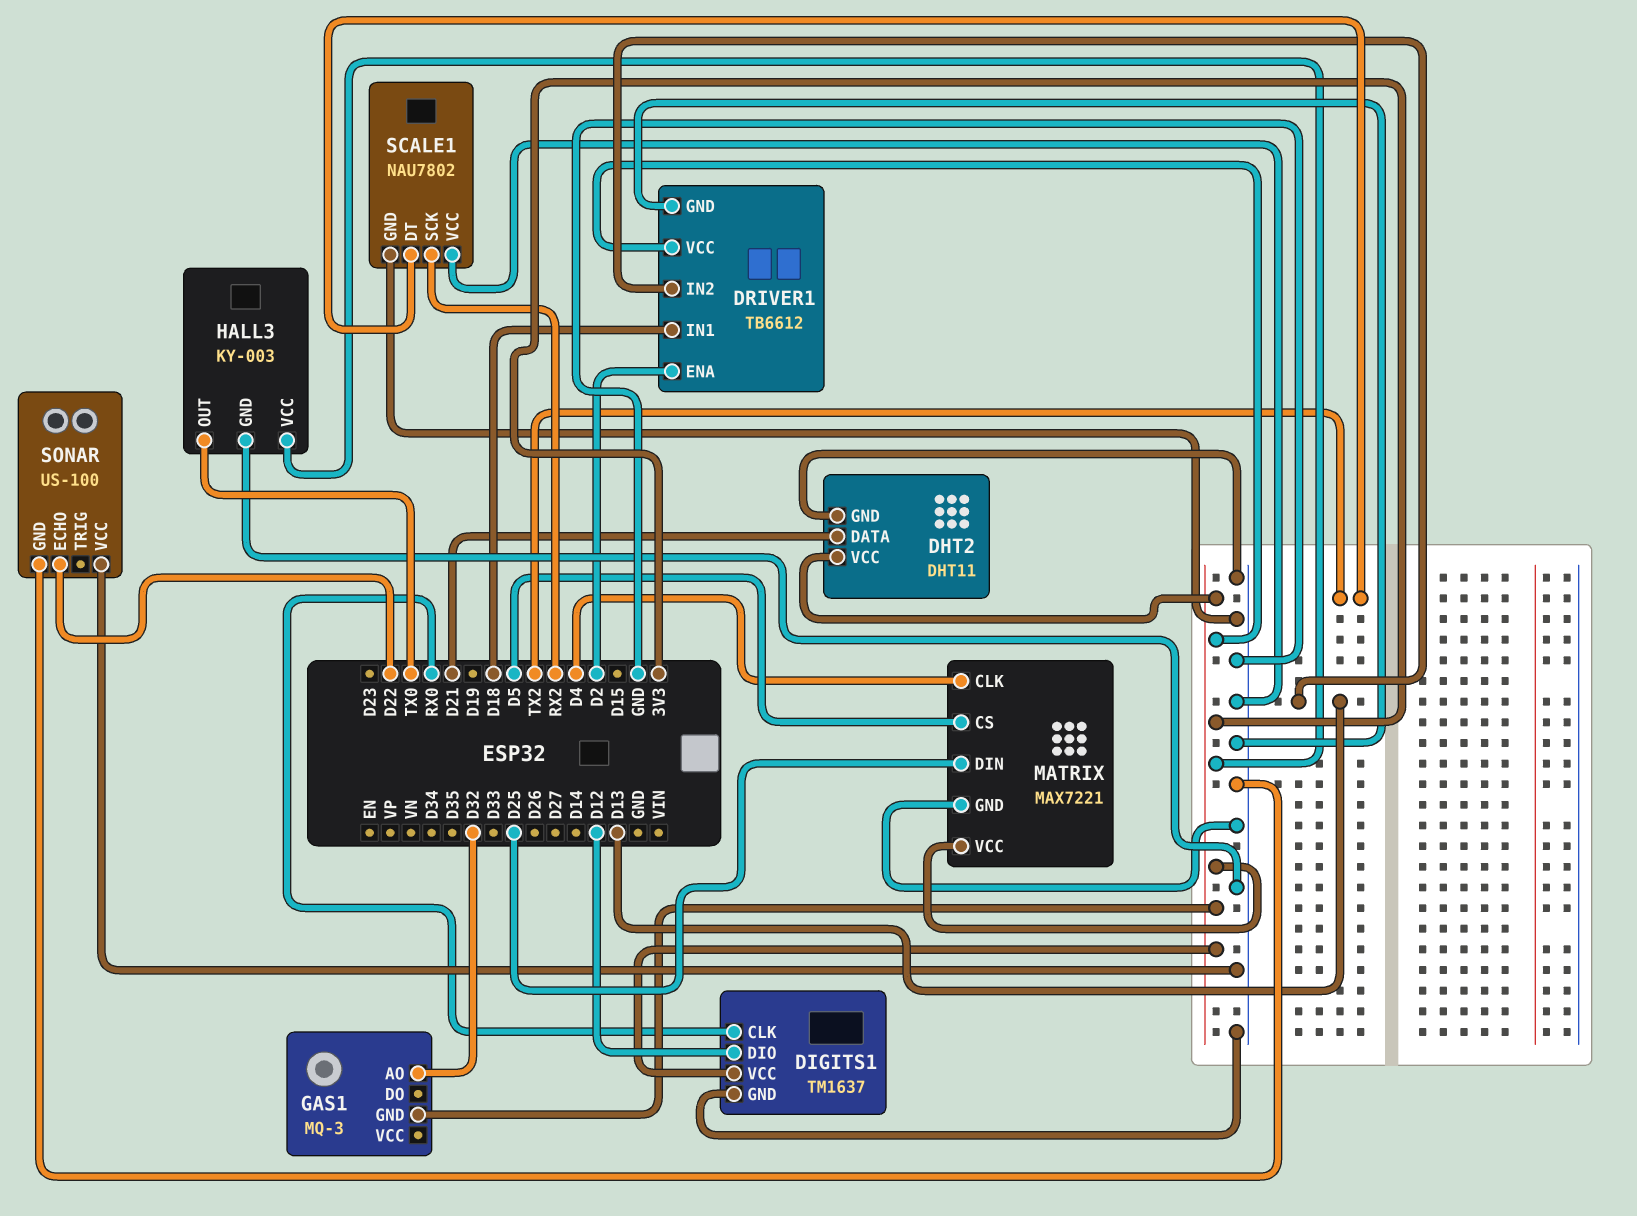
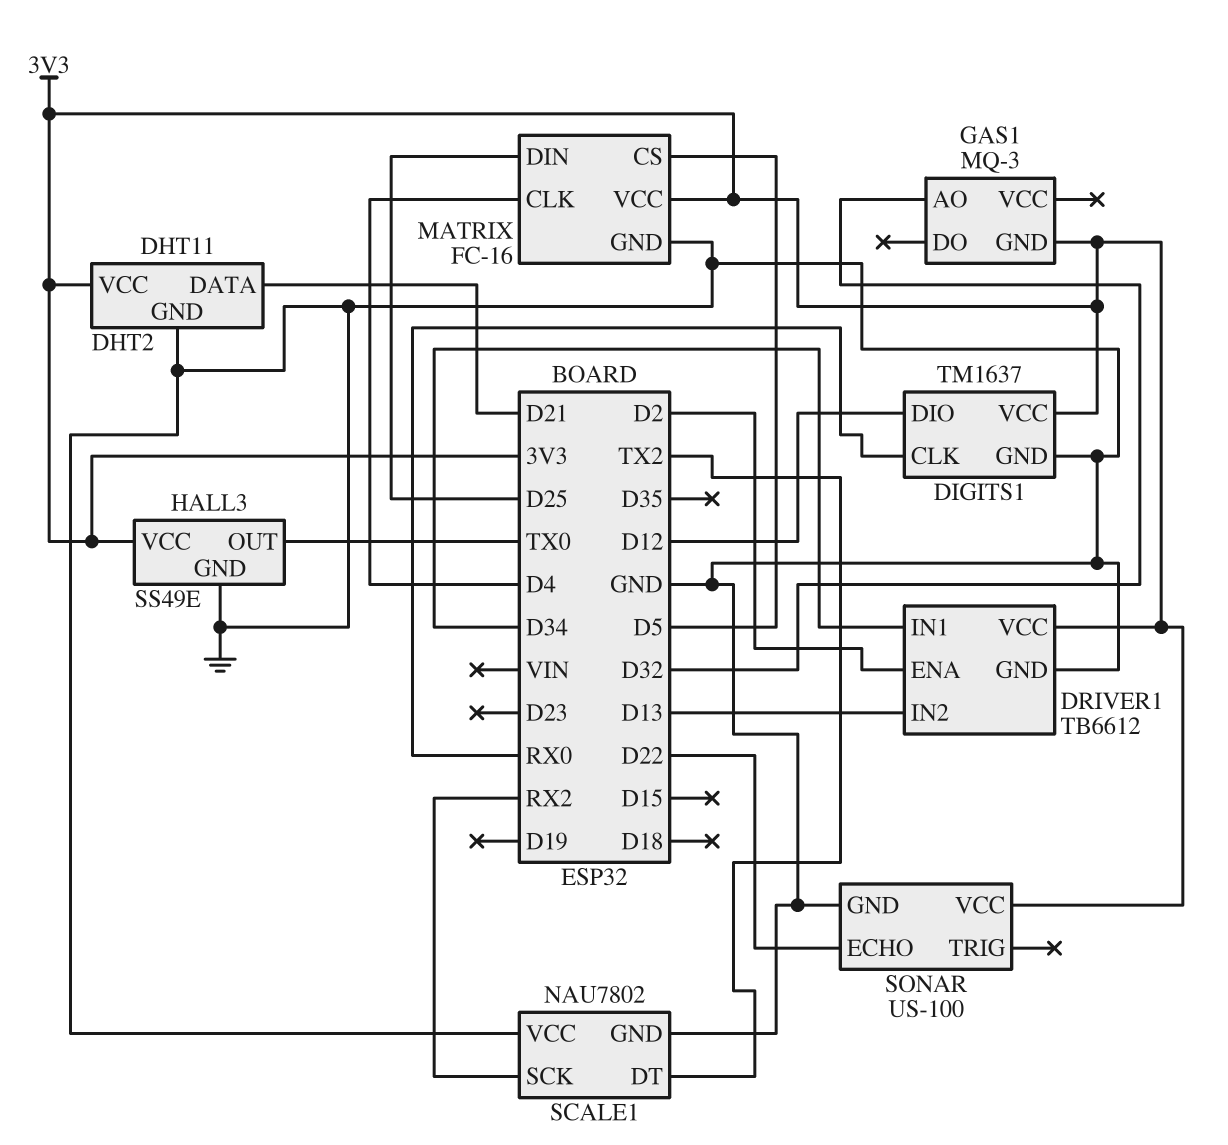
DRIVER1 pin IN1: D18 -> D34
HALL3: KY-003 -> SS49E
MATRIX: MAX7221 -> FC-16
SONAR pin VCC: GND -> 3V3

